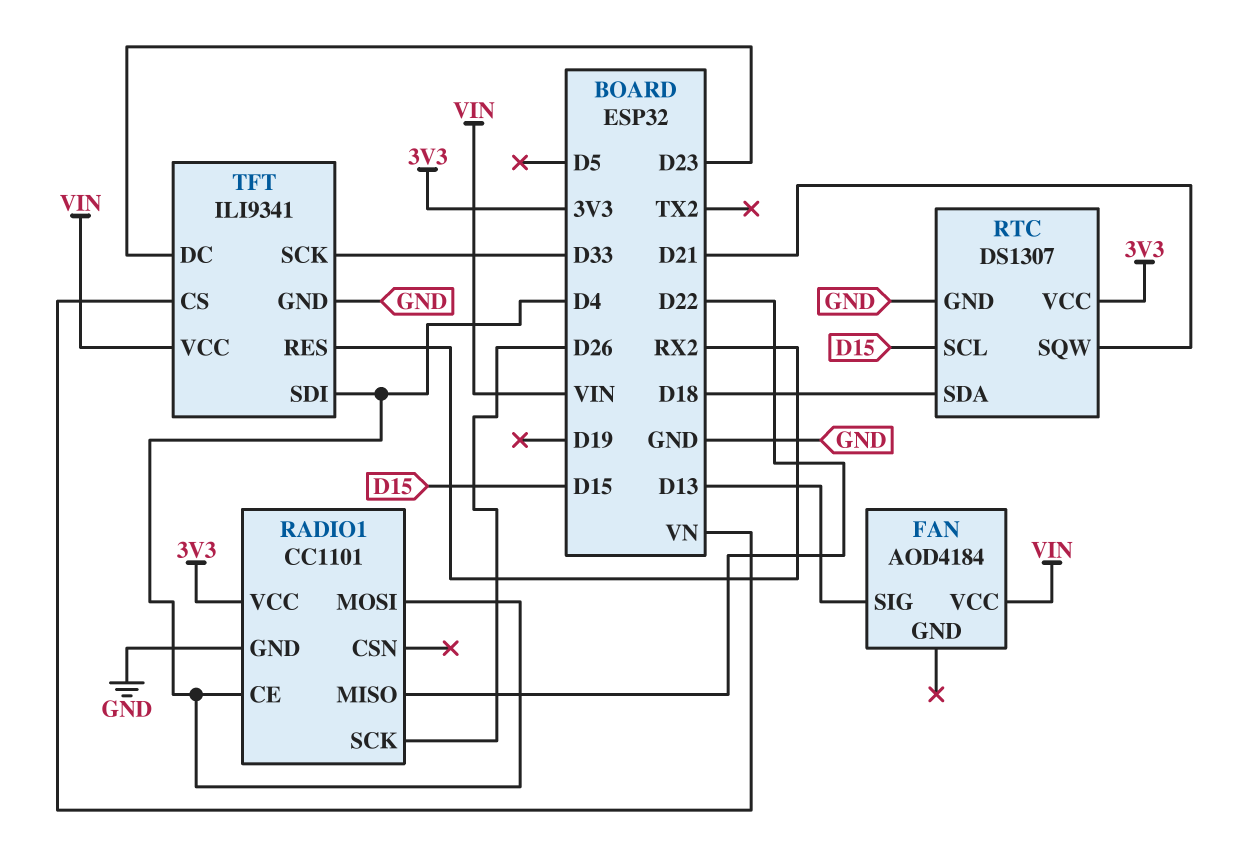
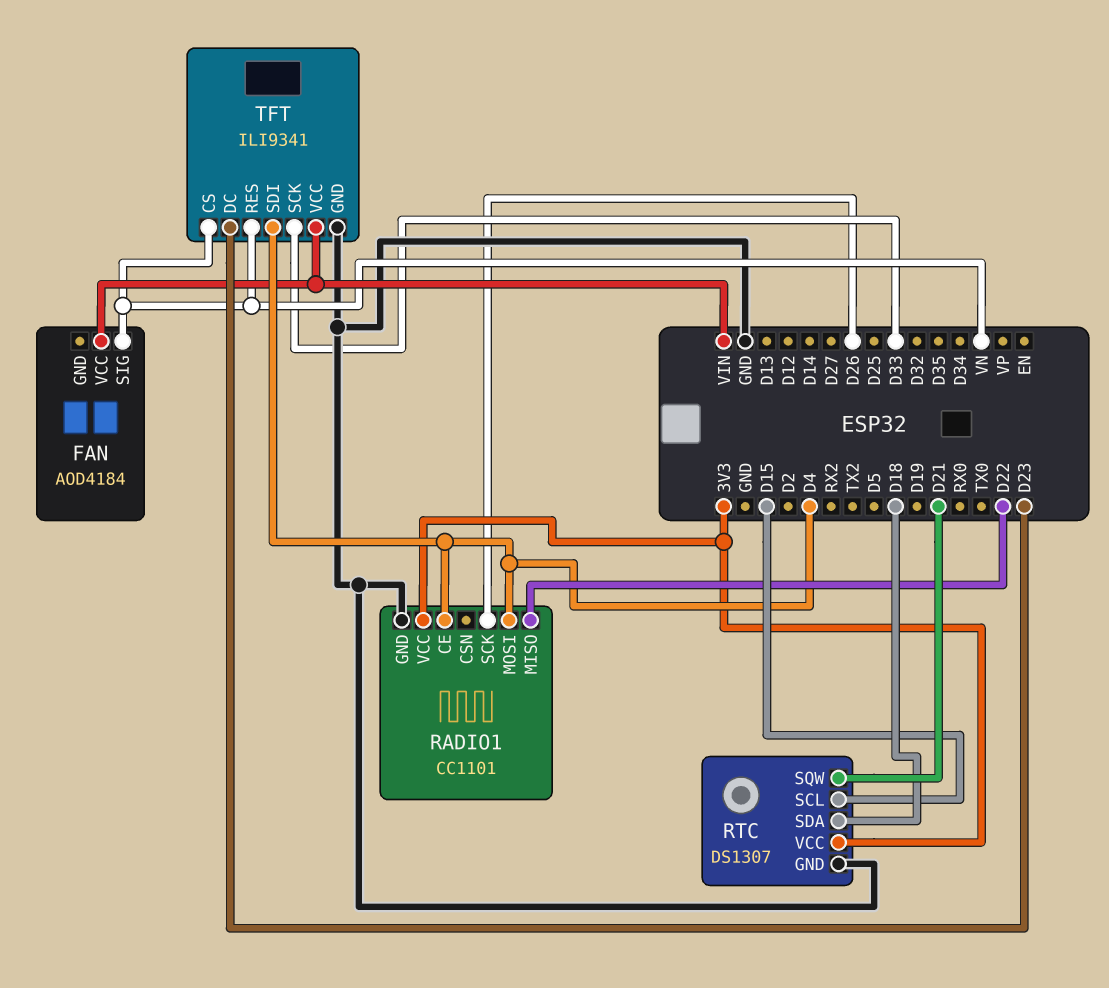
FAN pin SIG: D13 -> VN
TFT pin RES: RX2 -> VN

